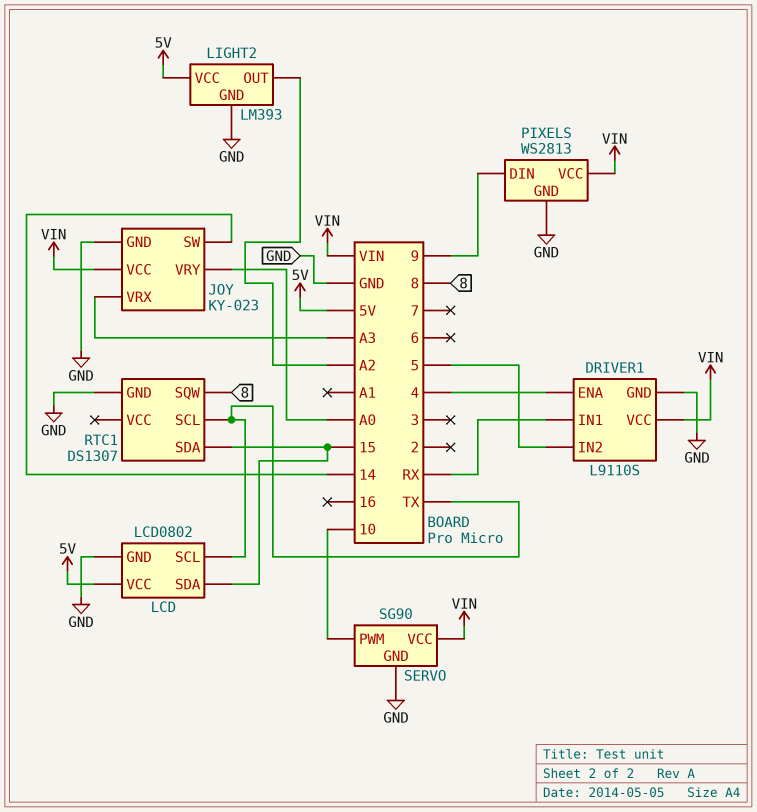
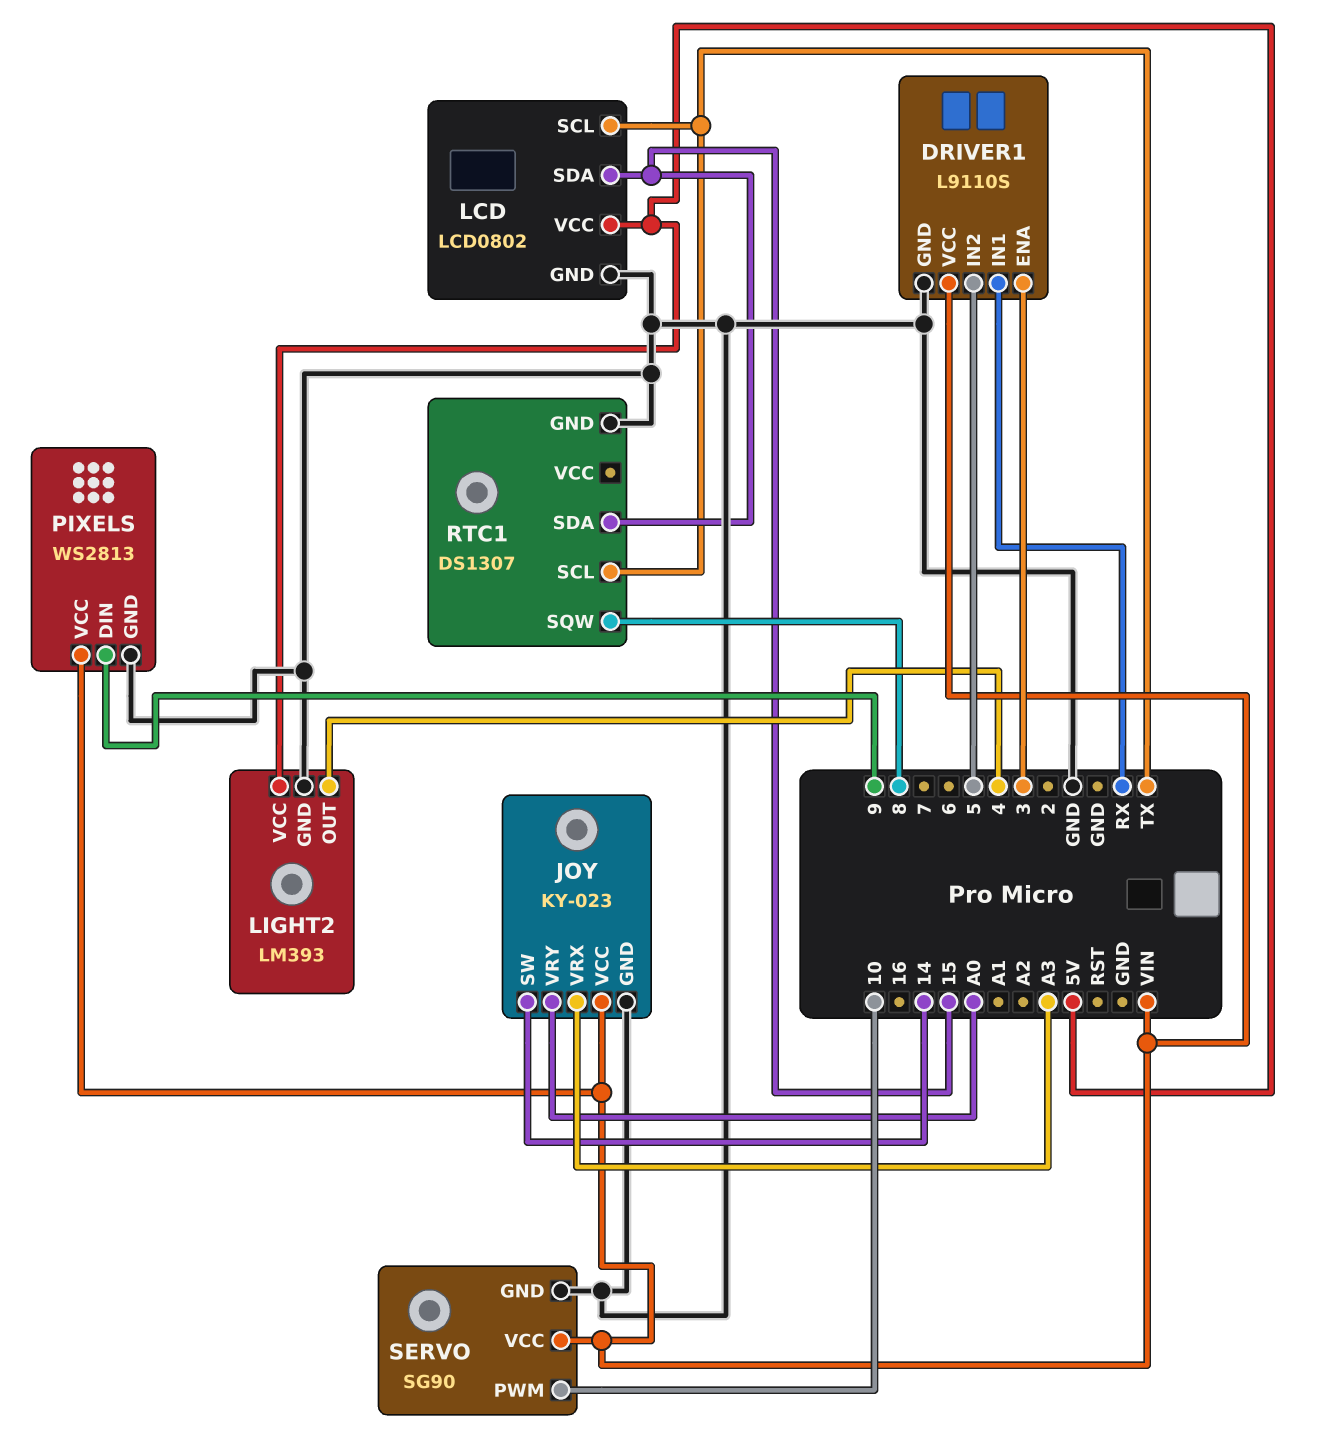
DRIVER1 pin ENA: 4 -> 3
LIGHT2 pin OUT: A2 -> 4

